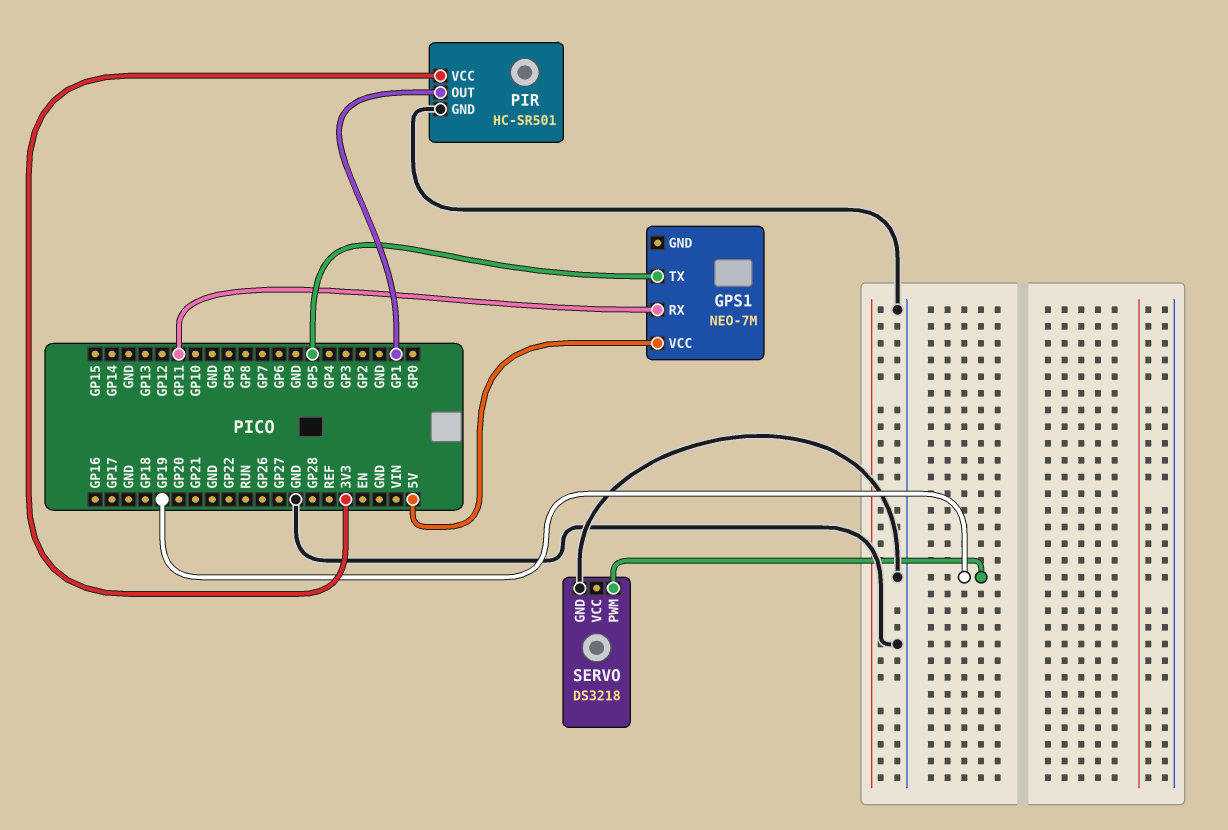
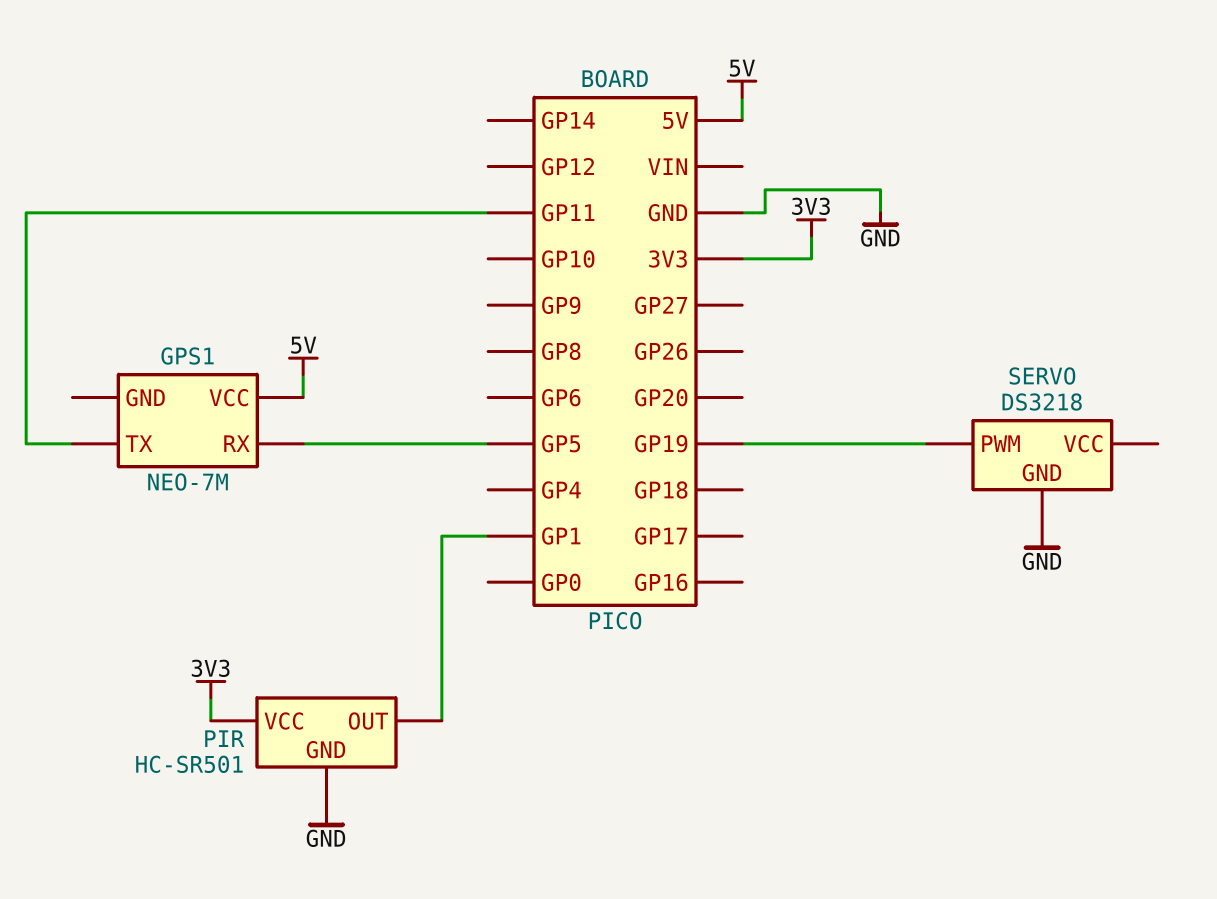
GPS1 pin RX: GP11 -> GP5
GPS1 pin TX: GP5 -> GP11

